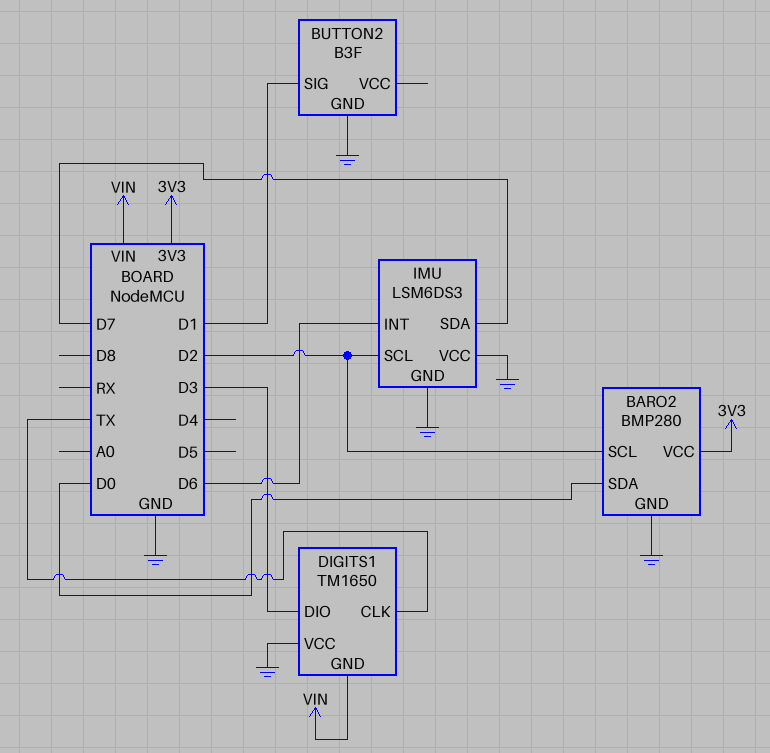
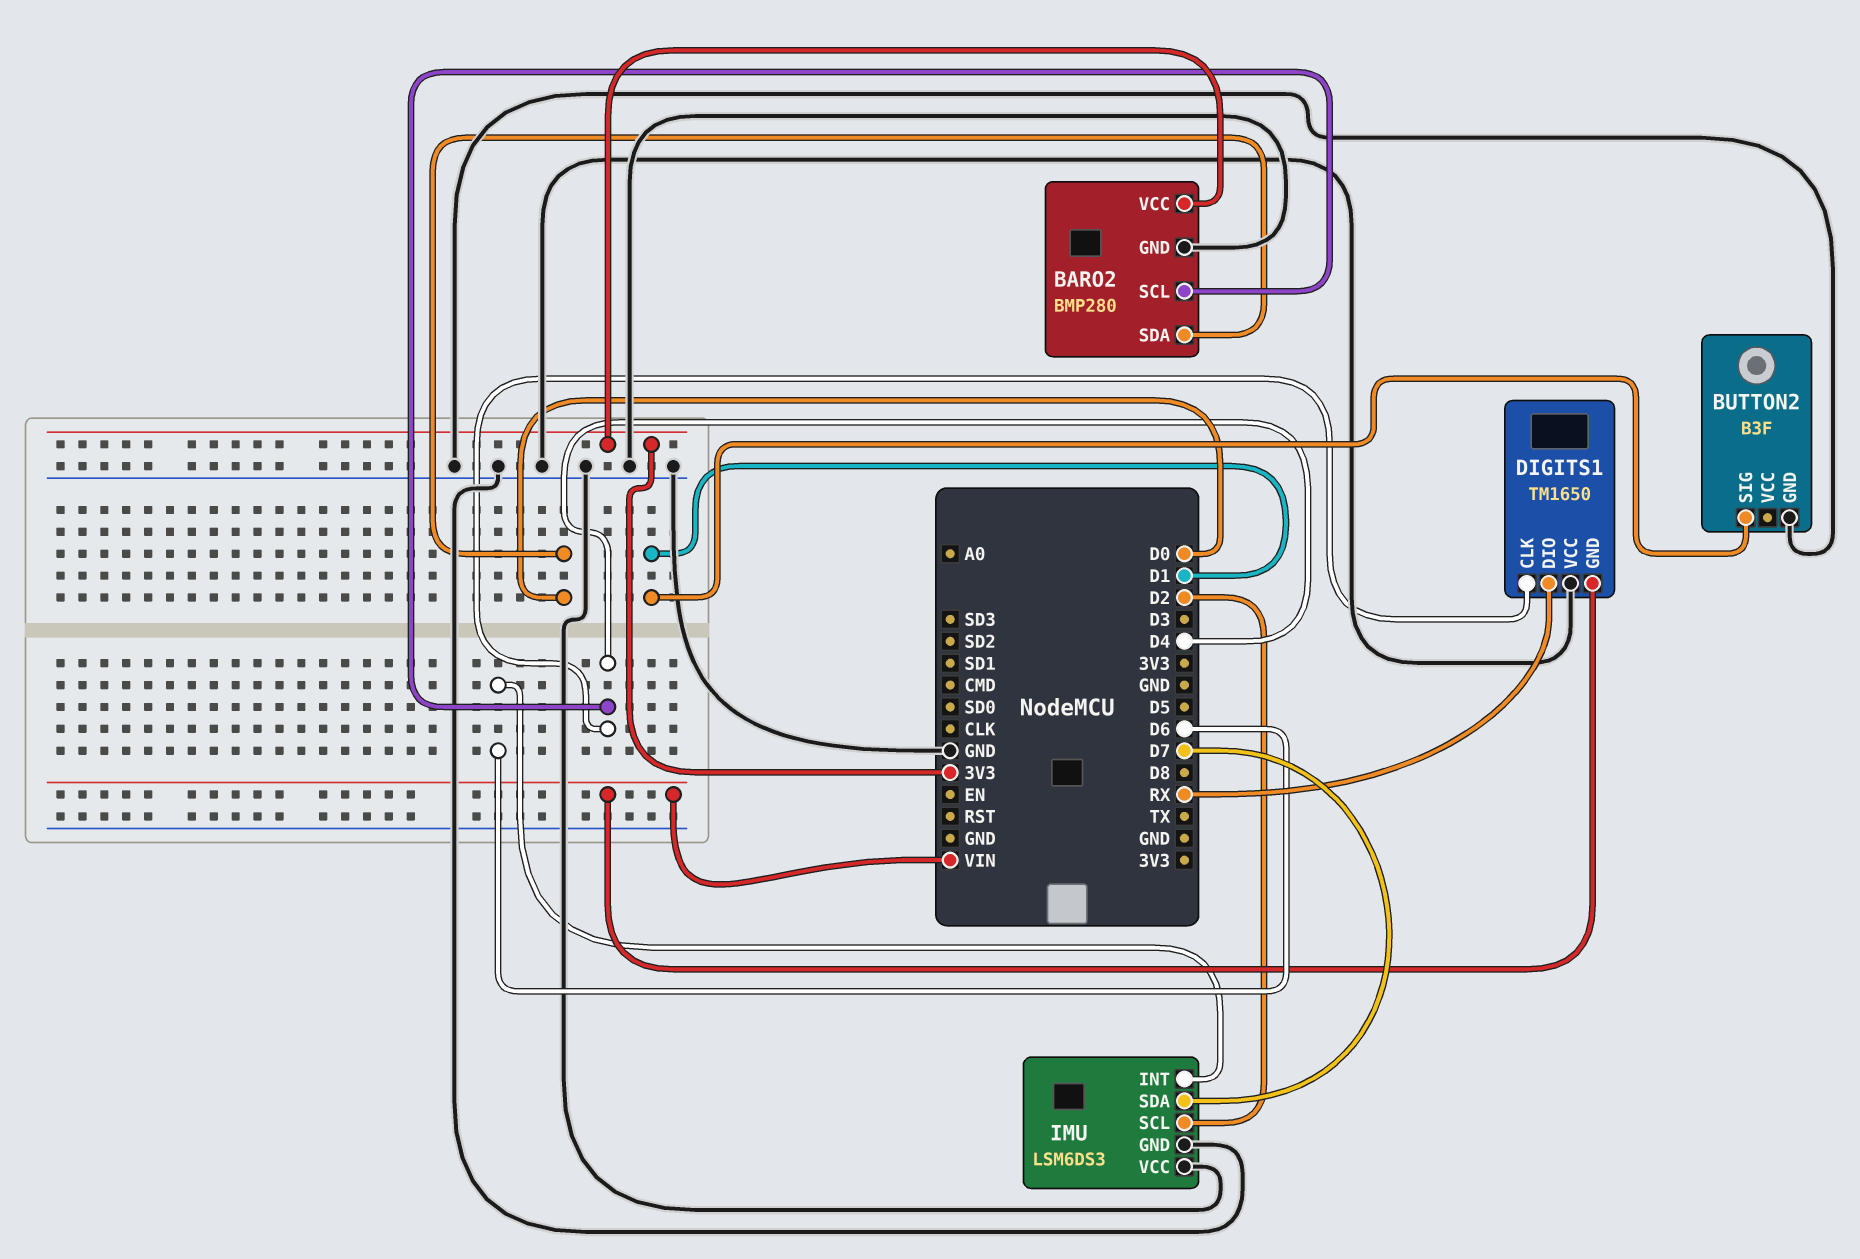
BARO2 pin SCL: D2 -> D4
DIGITS1 pin CLK: TX -> D4
DIGITS1 pin DIO: D3 -> RX

